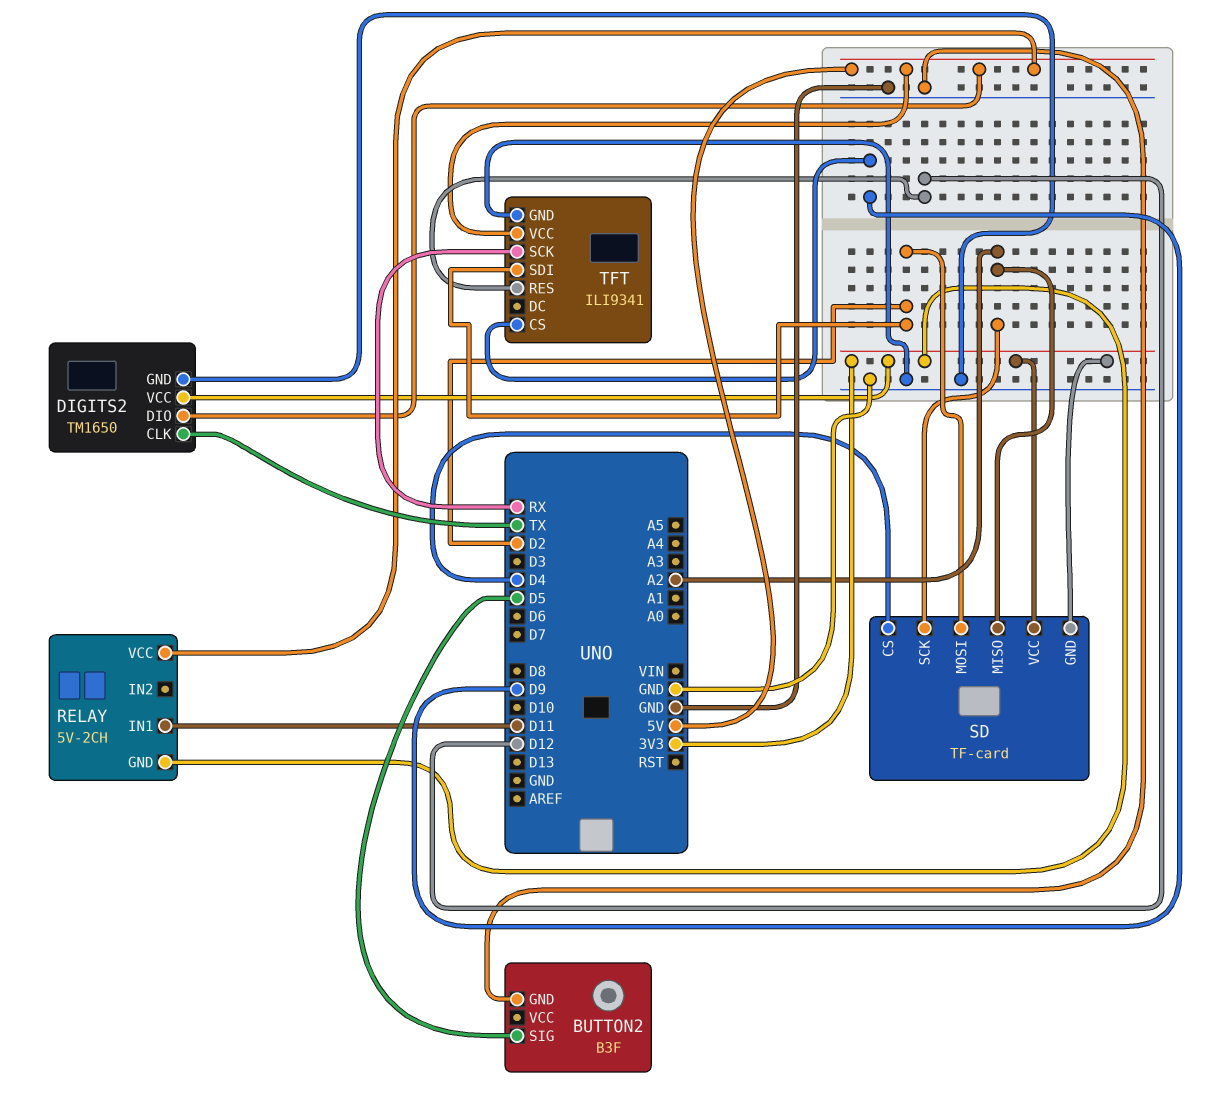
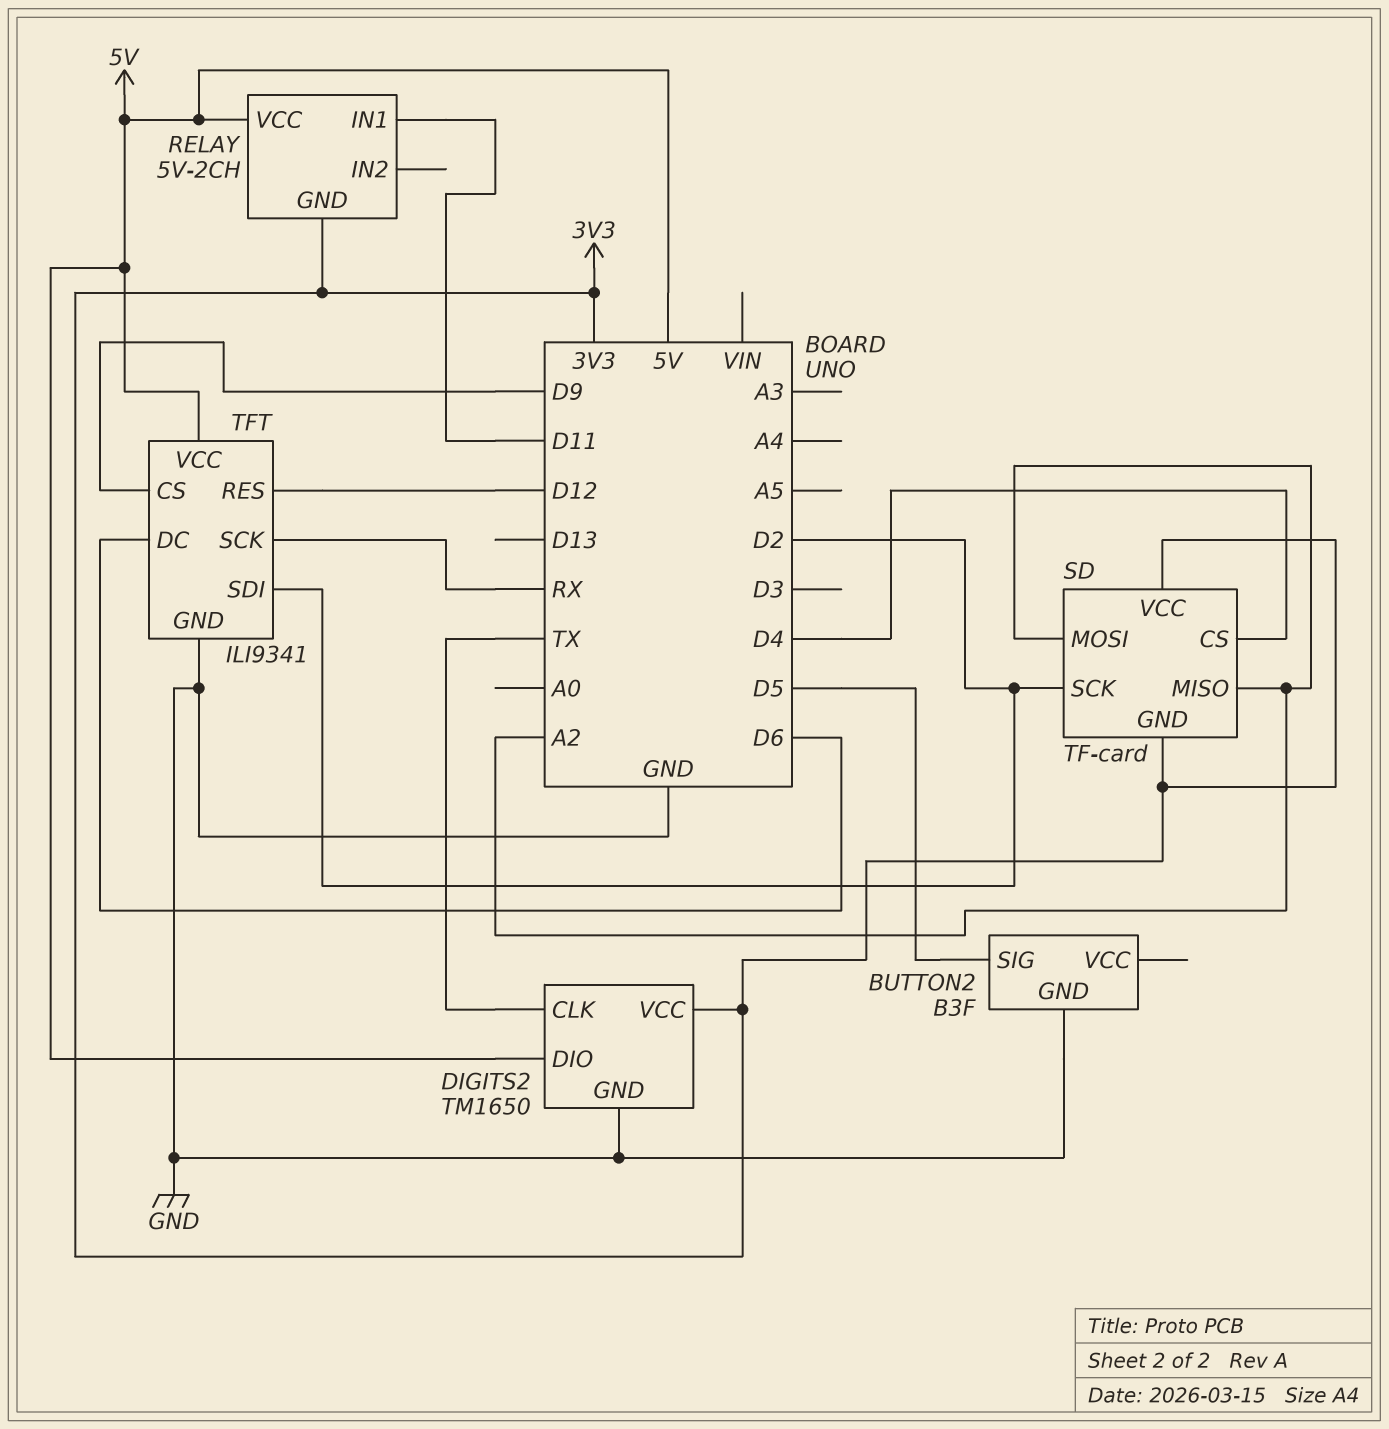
SD pin MOSI: D2 -> A2
SD pin SCK: A2 -> D2
TFT pin DC: none -> D6

